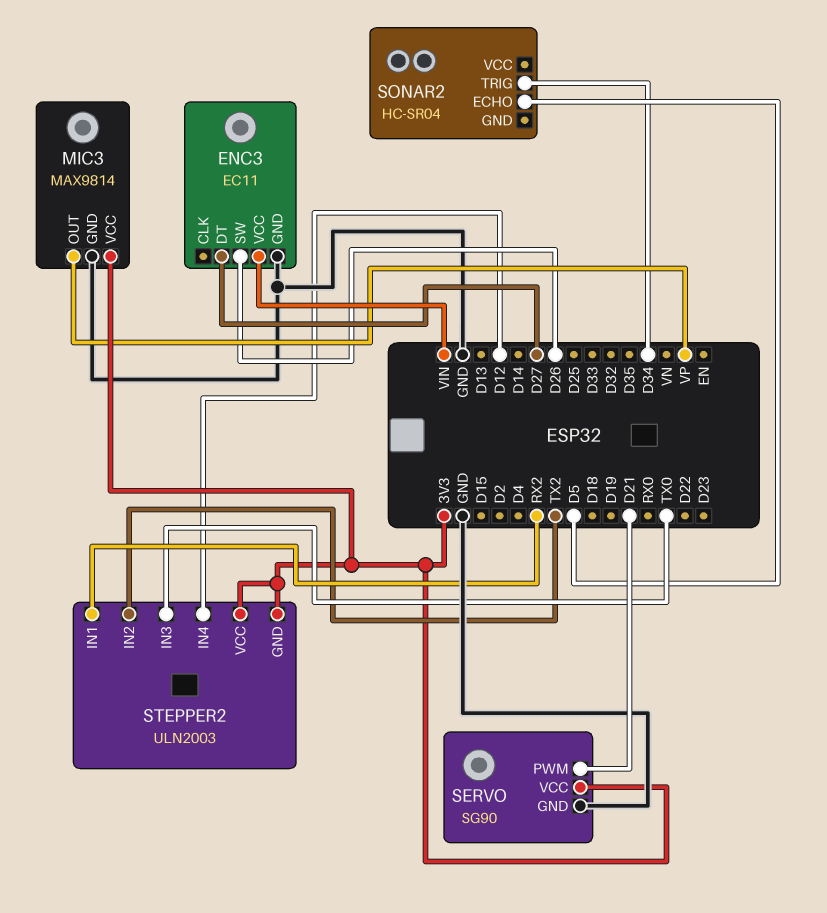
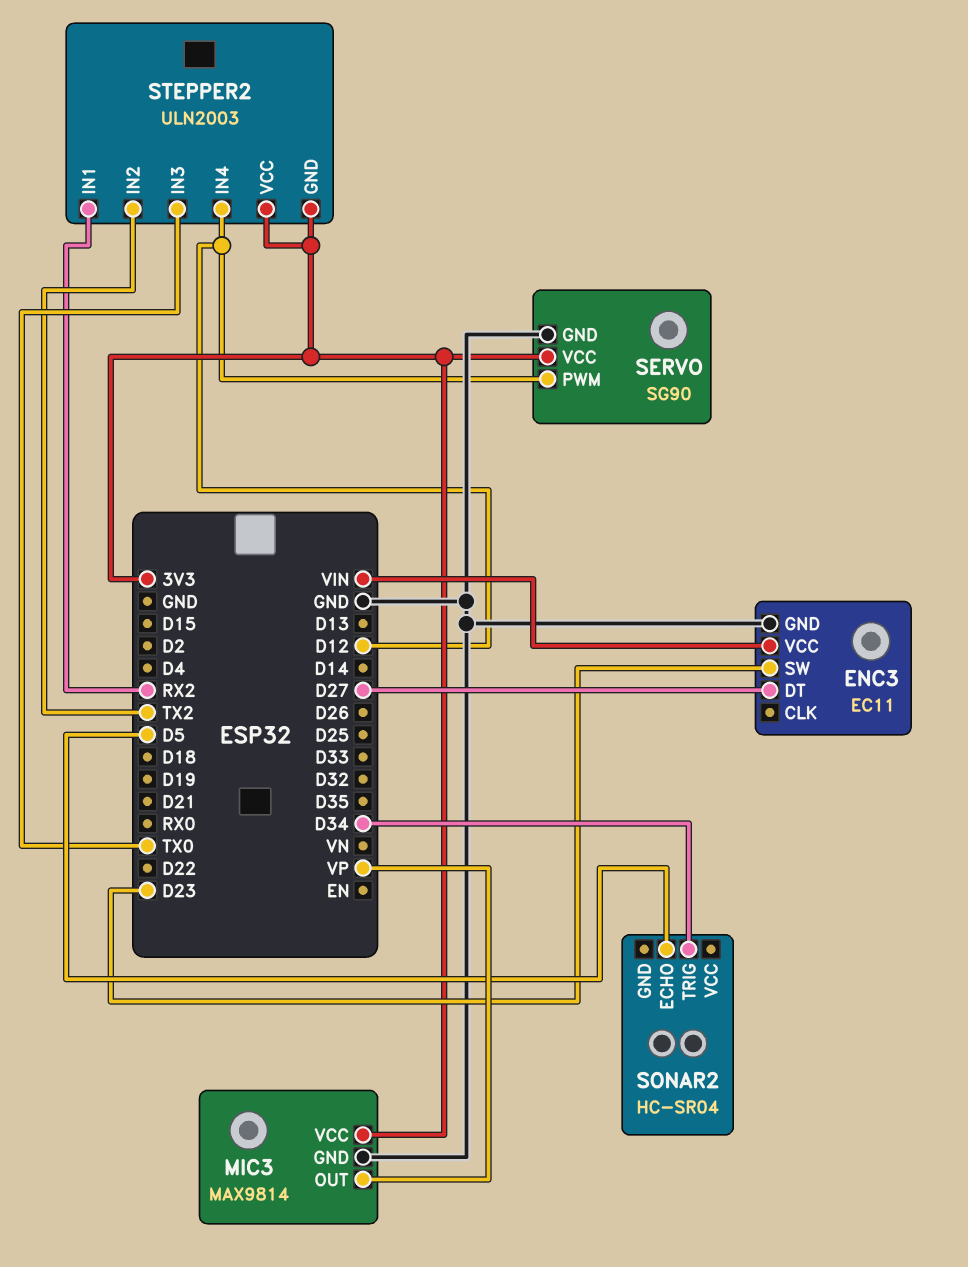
ENC3 pin SW: D26 -> D23
SERVO pin PWM: D21 -> D12

